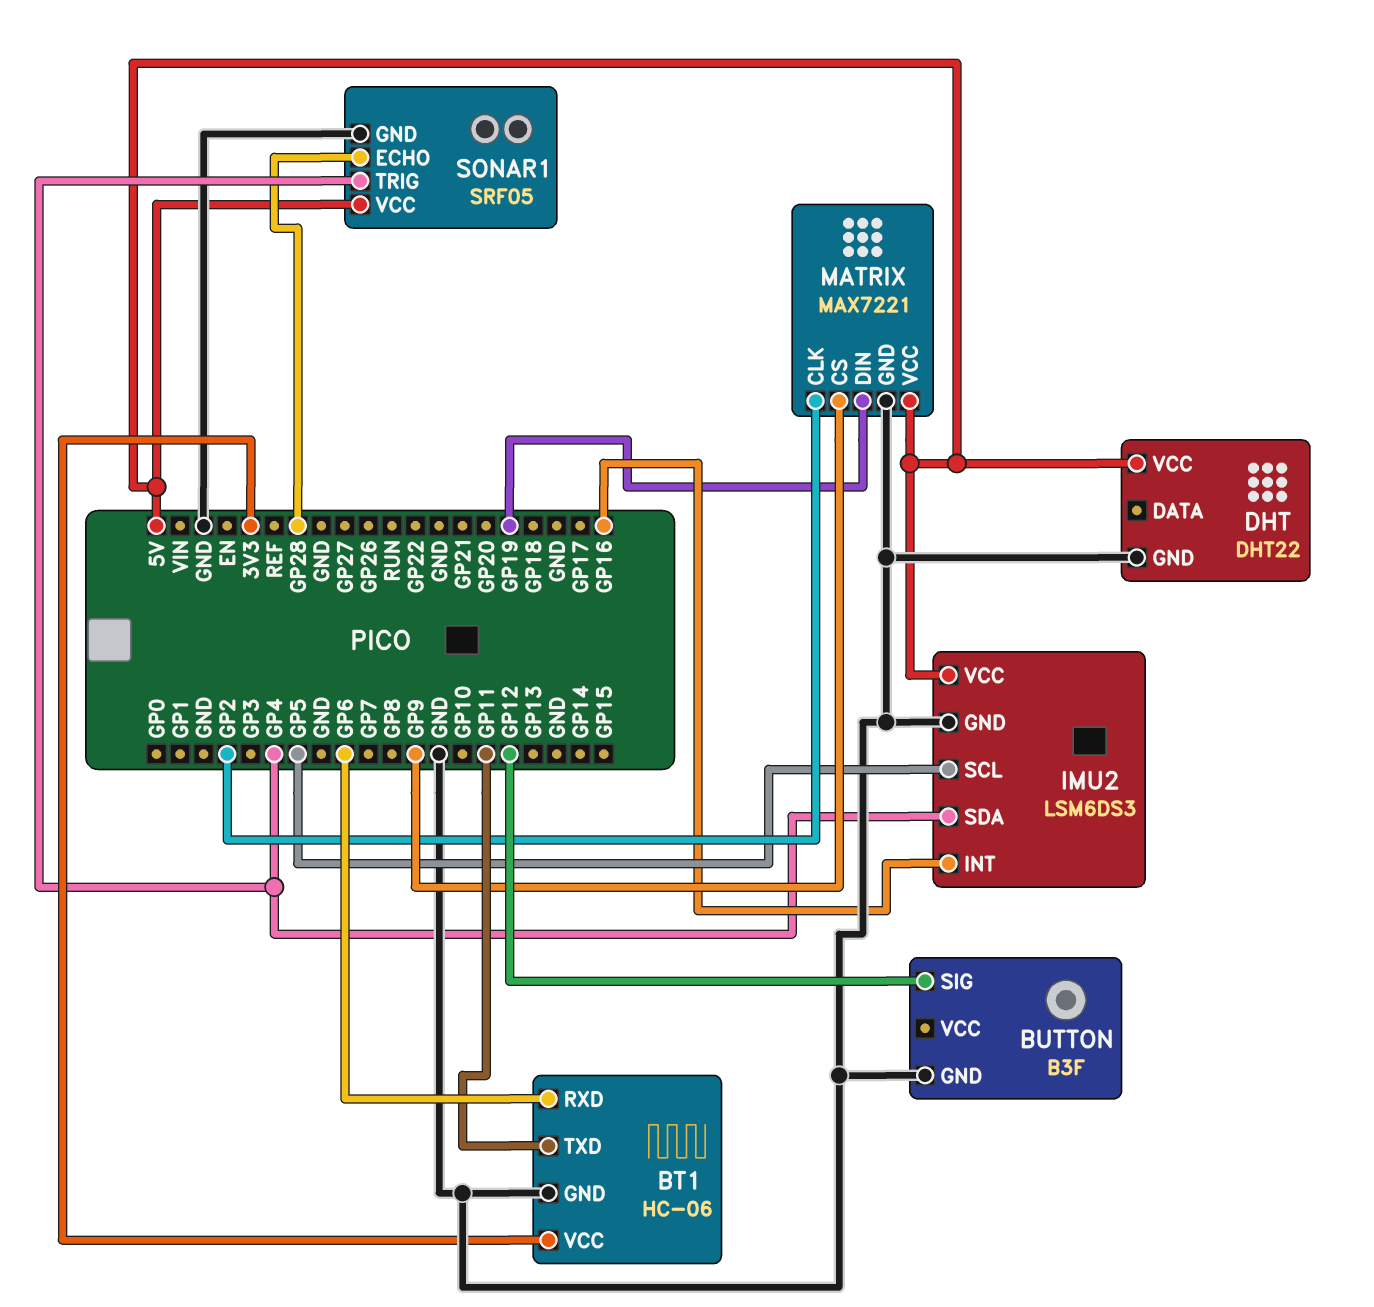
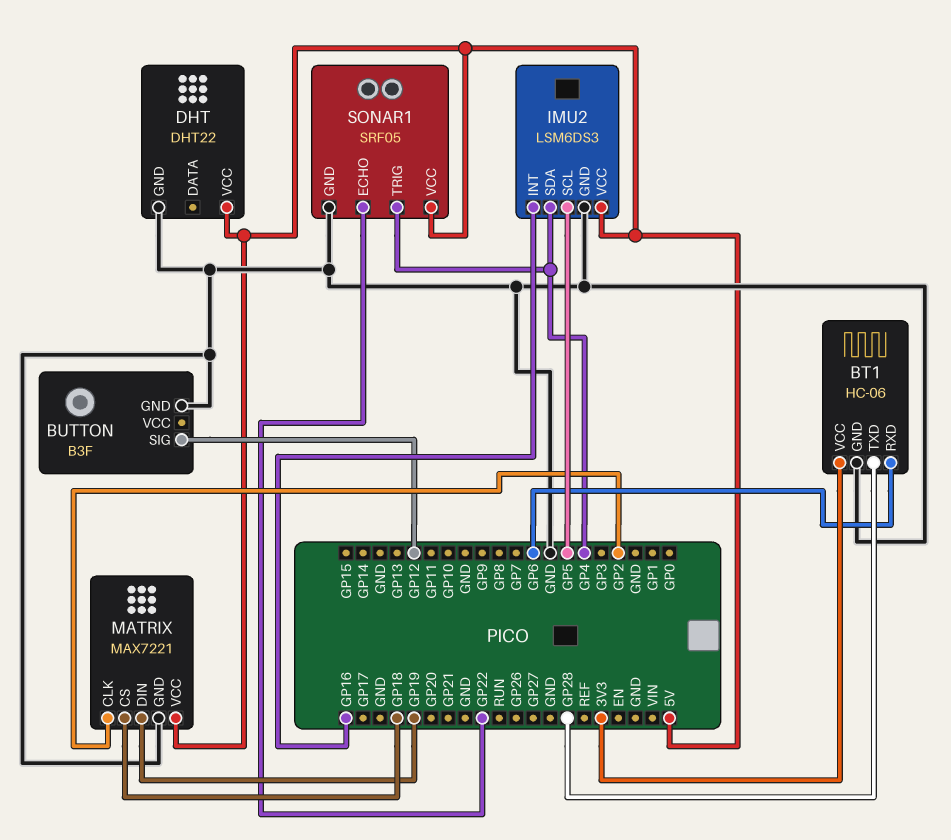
BT1 pin TXD: GP11 -> GP28
MATRIX pin CS: GP9 -> GP18
SONAR1 pin ECHO: GP28 -> GP22

